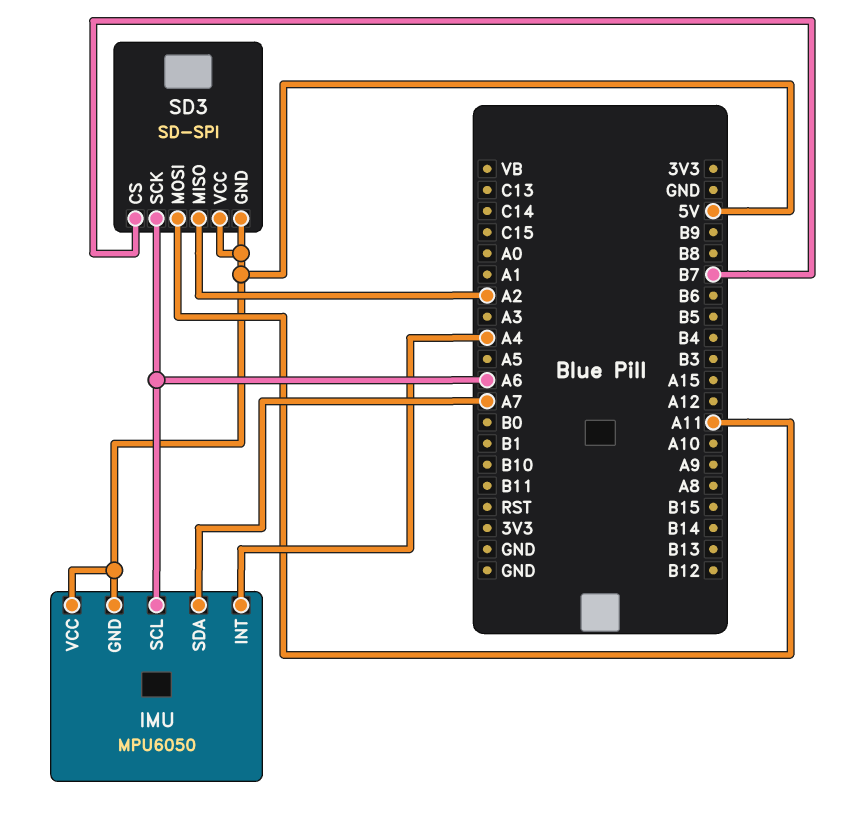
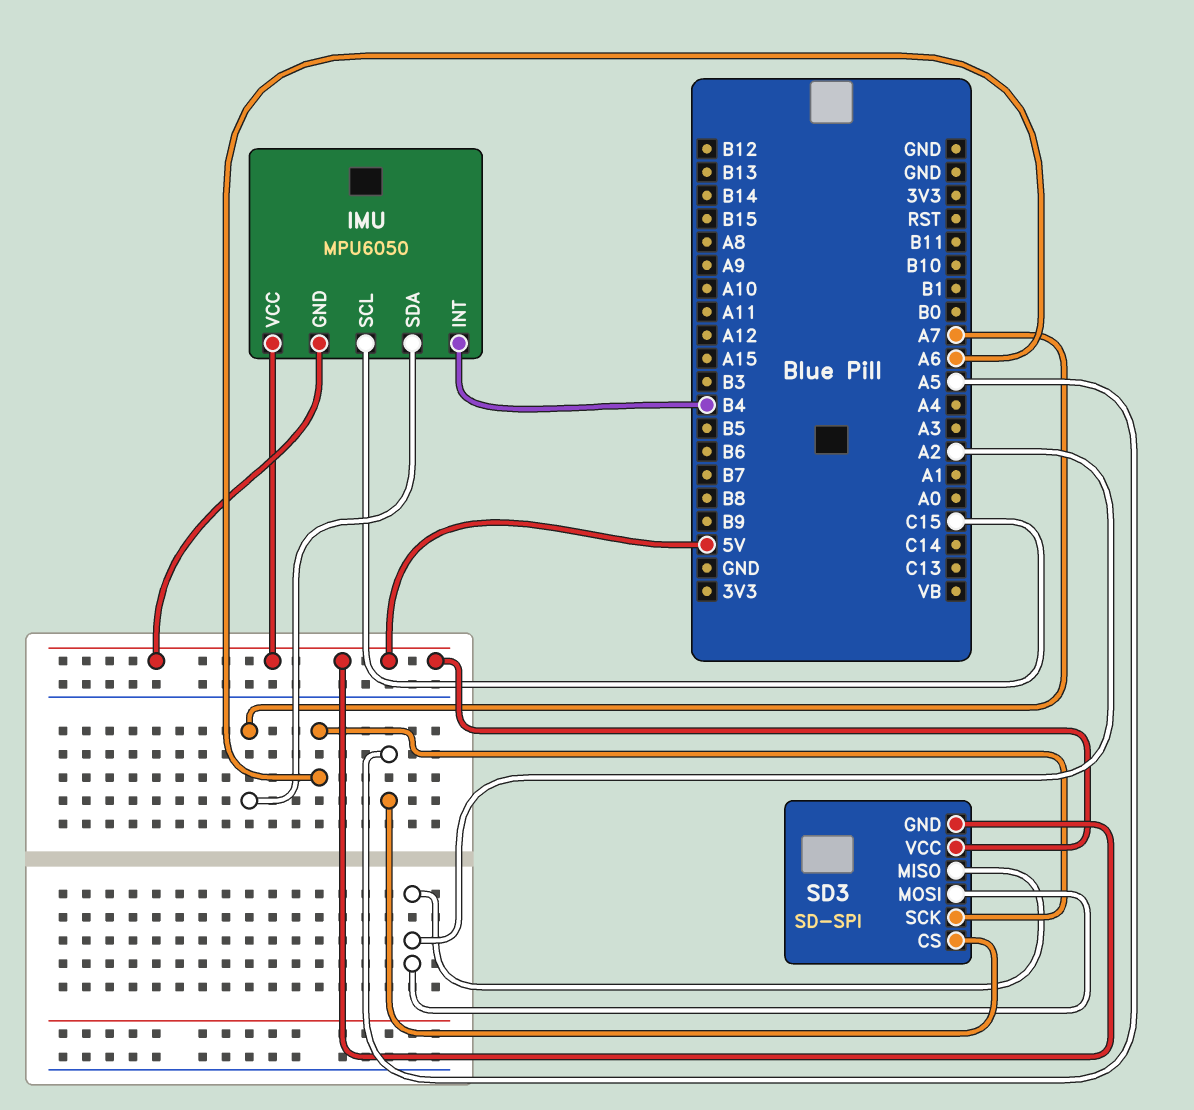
IMU pin INT: A4 -> B4
IMU pin SCL: A6 -> C15
SD3 pin CS: B7 -> A5
SD3 pin MOSI: A11 -> A2

